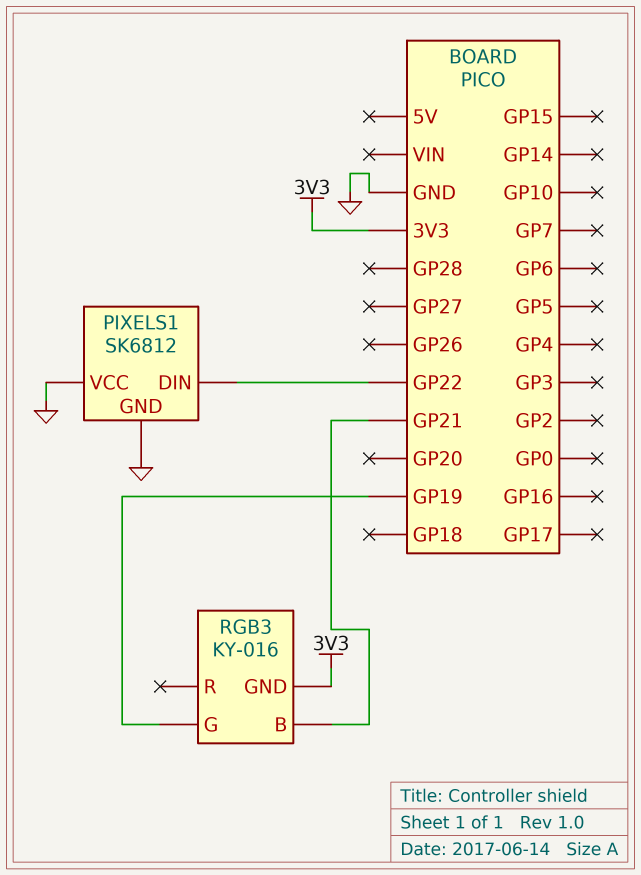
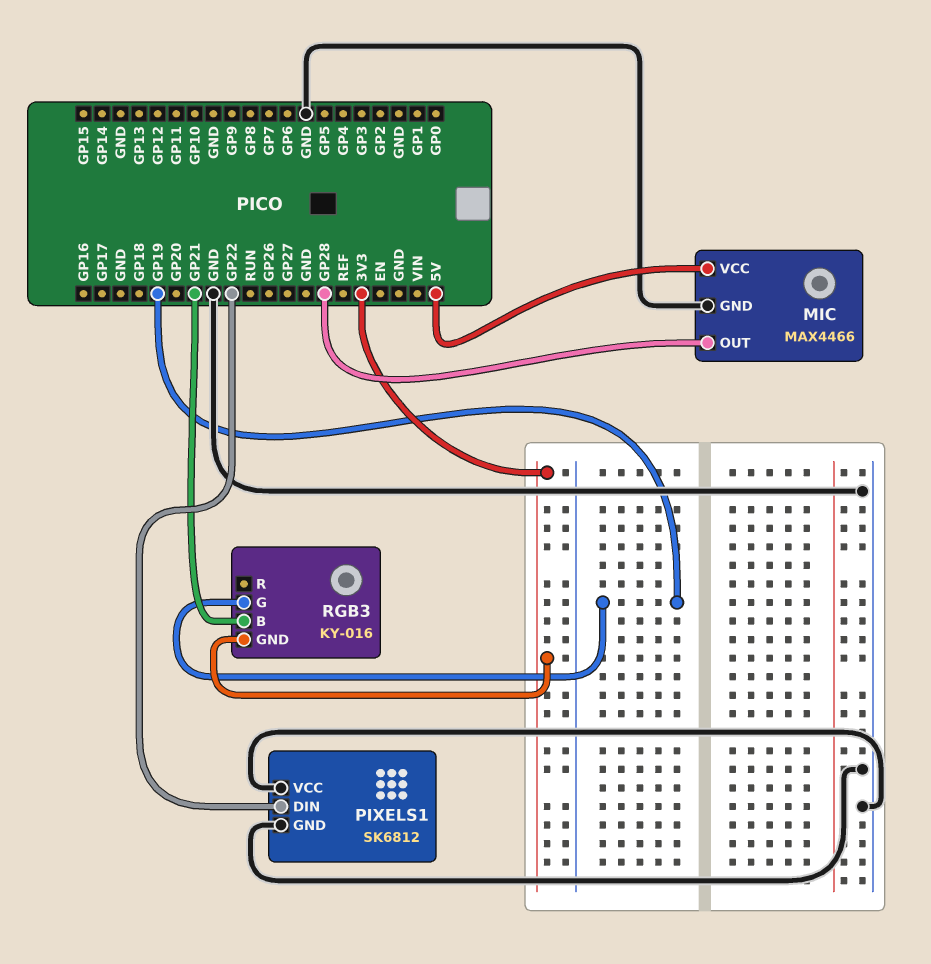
MIC: none -> MAX4466
MIC pin GND: none -> GND
MIC pin OUT: none -> GP28
MIC pin VCC: none -> 5V

